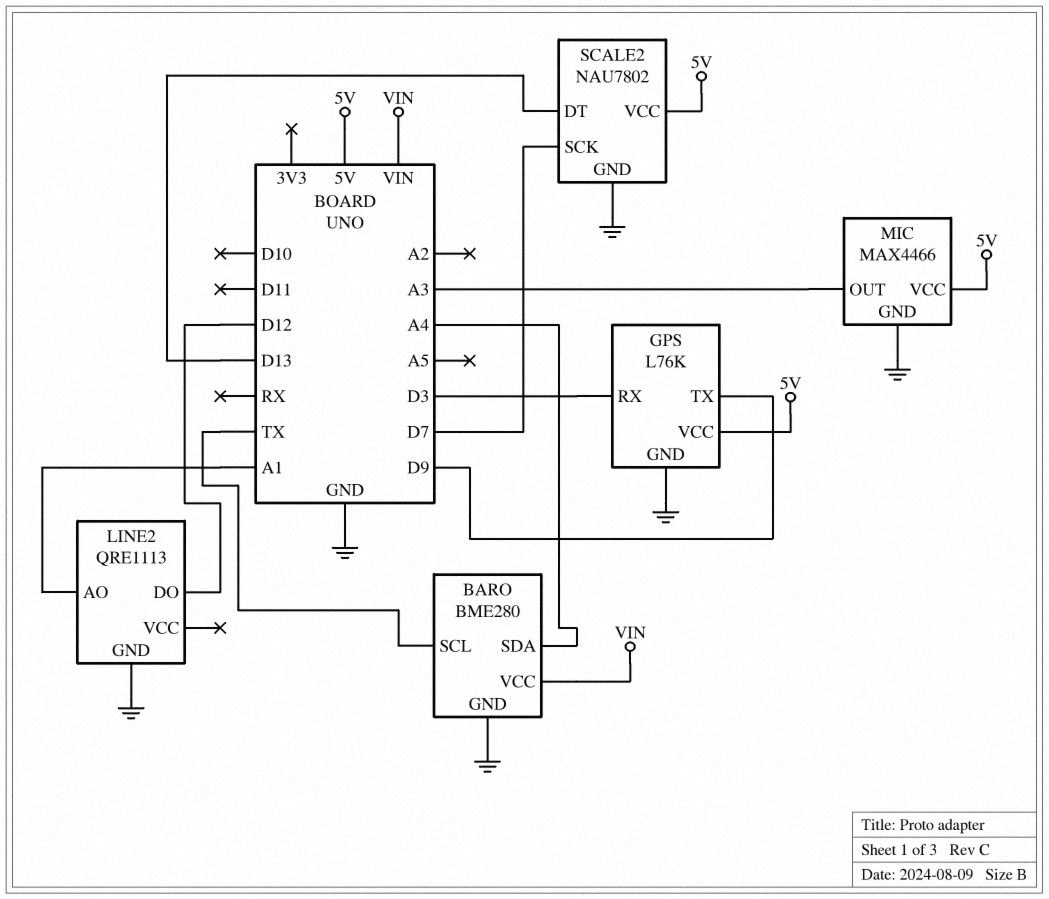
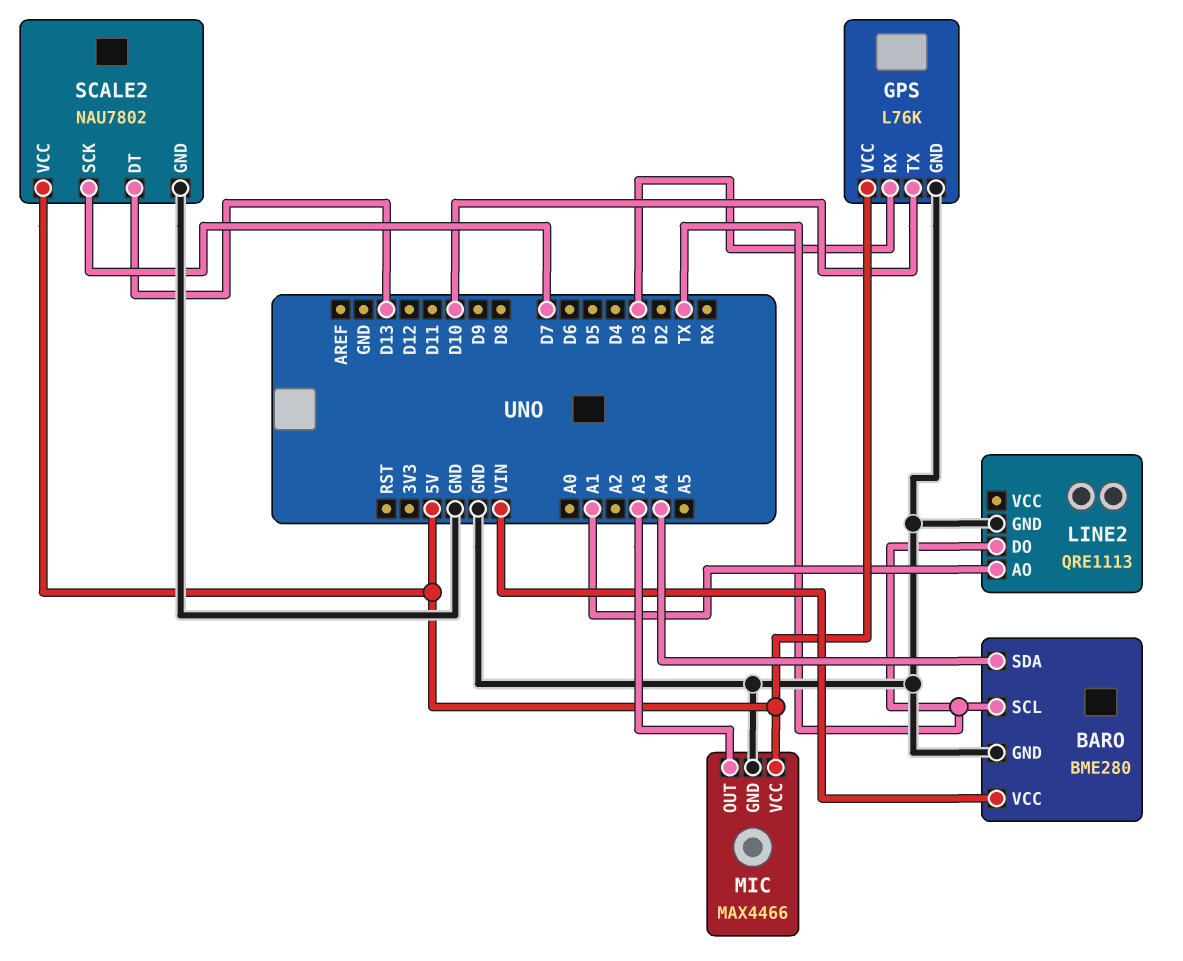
GPS pin TX: D9 -> D10
LINE2 pin DO: D12 -> TX

